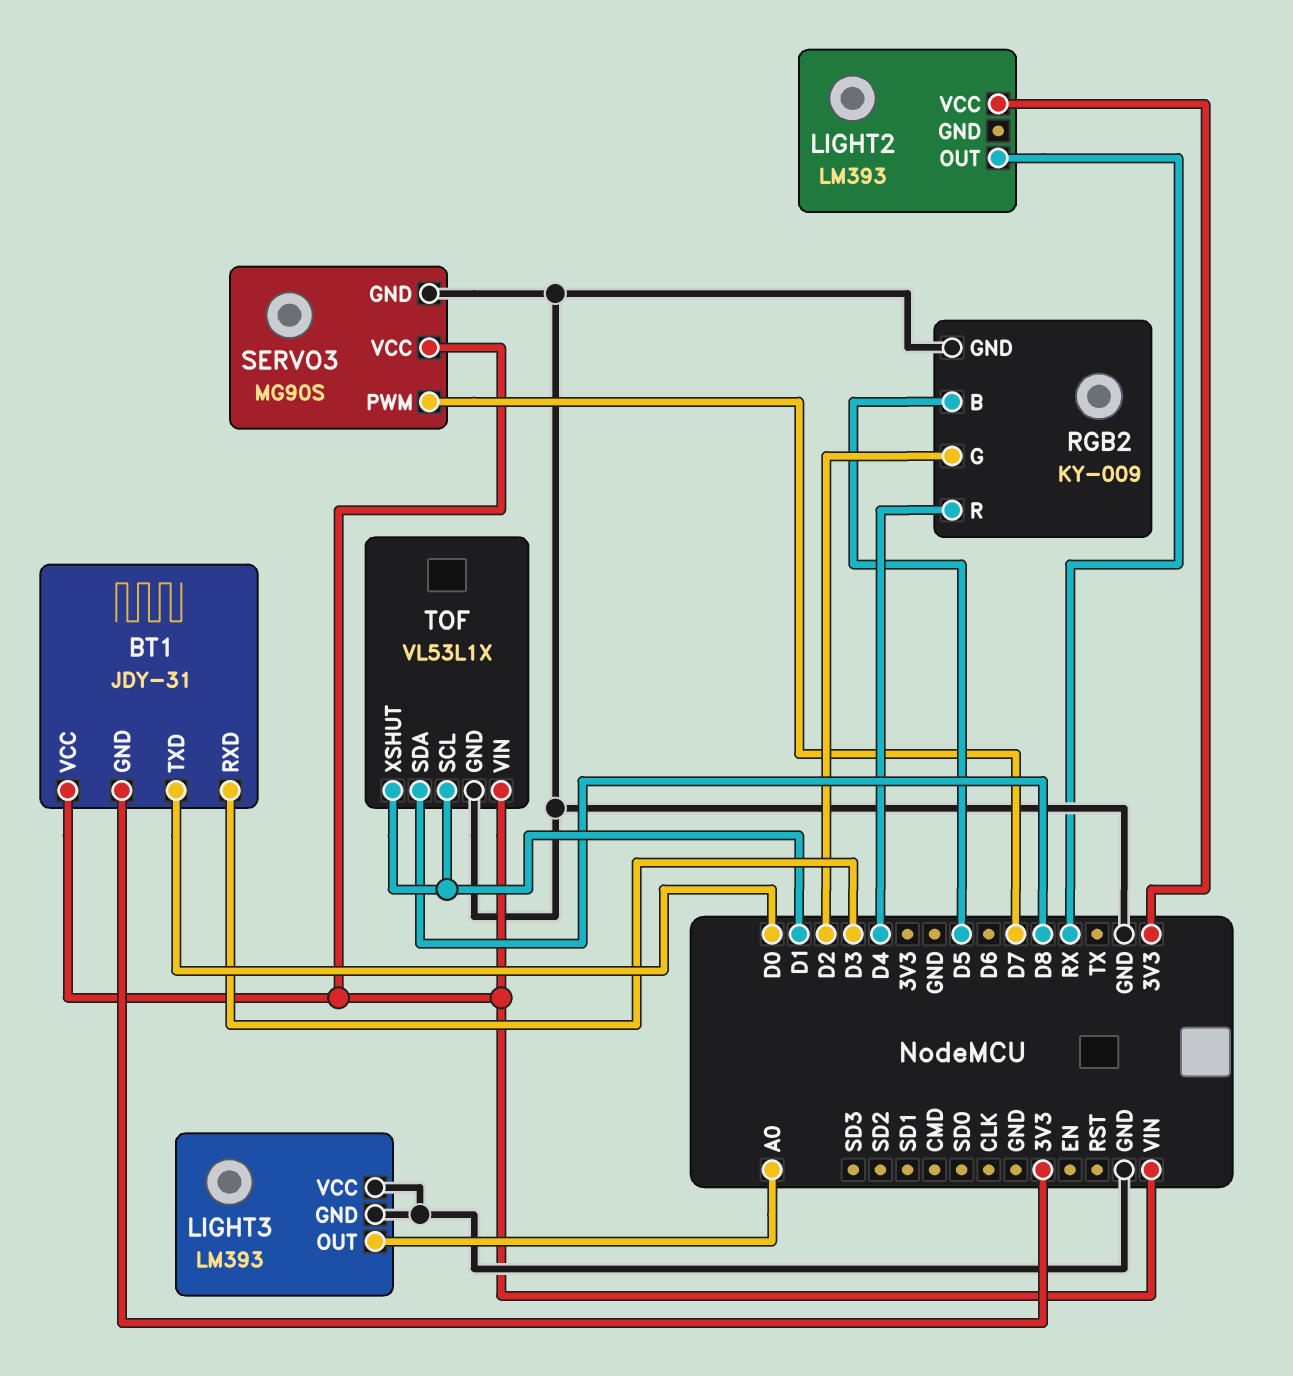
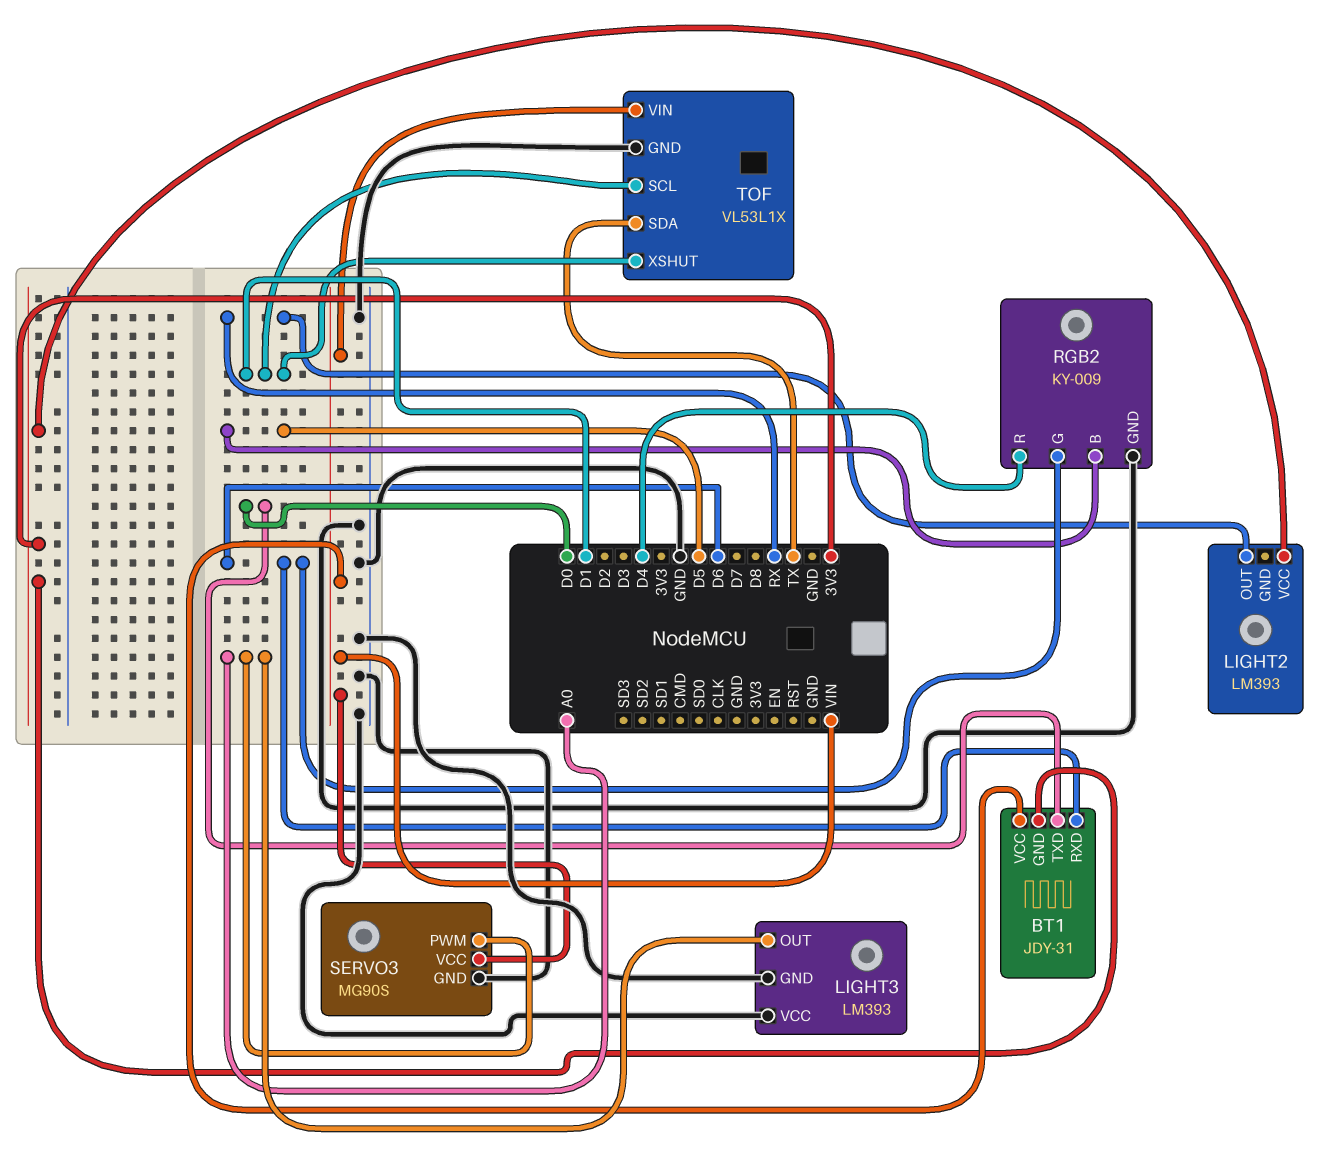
BT1 pin RXD: D3 -> D6
RGB2 pin G: D2 -> D6
SERVO3 pin PWM: D7 -> A0
TOF pin SDA: D8 -> TX

